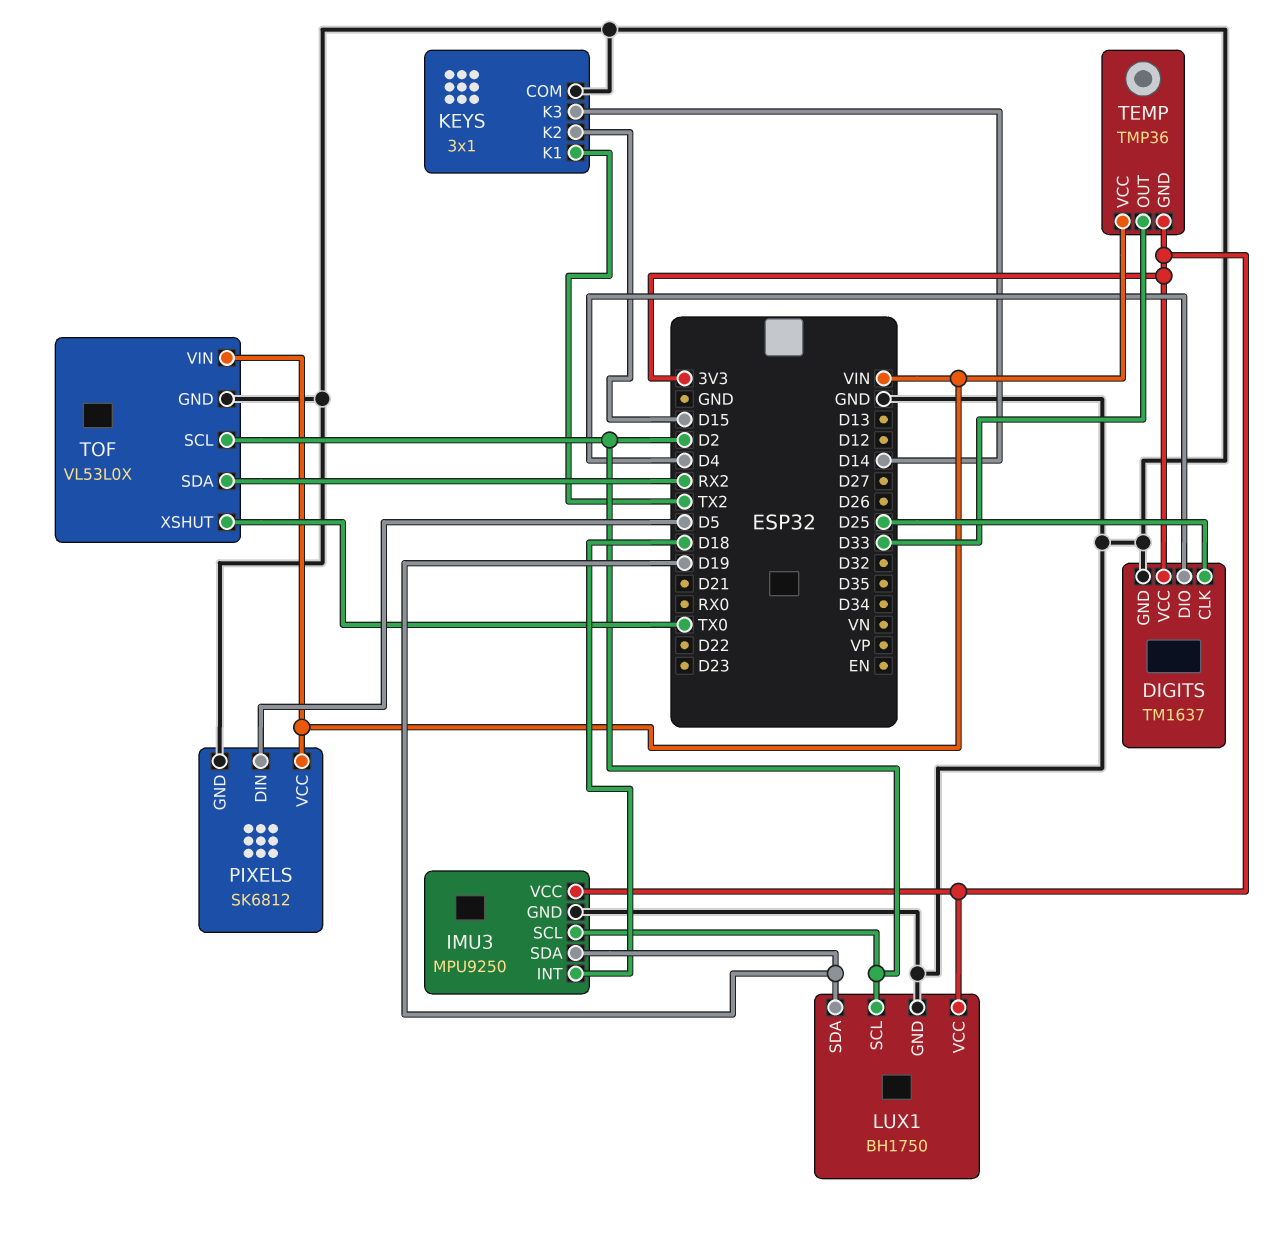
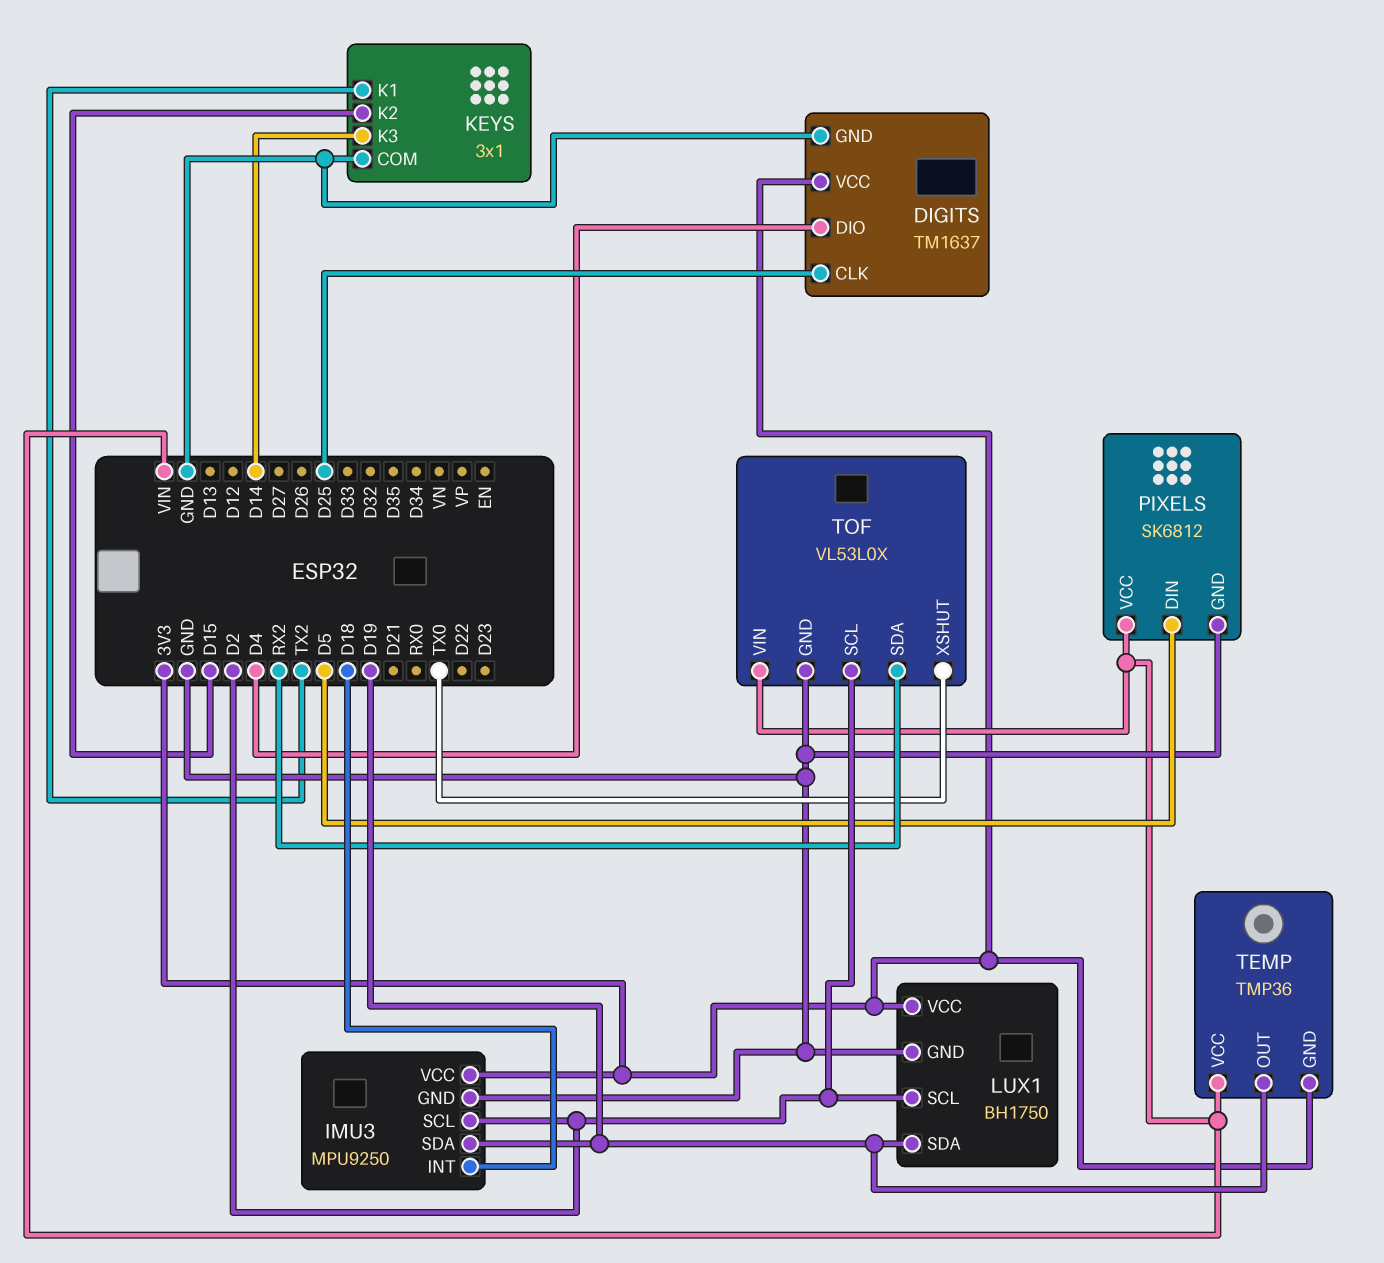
TEMP pin OUT: D33 -> D19

